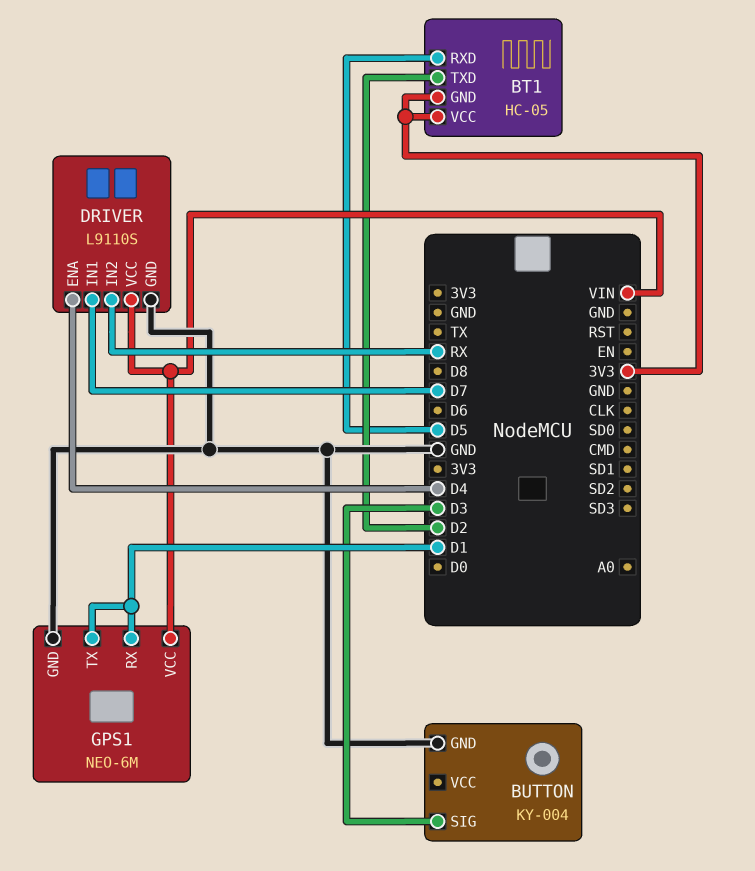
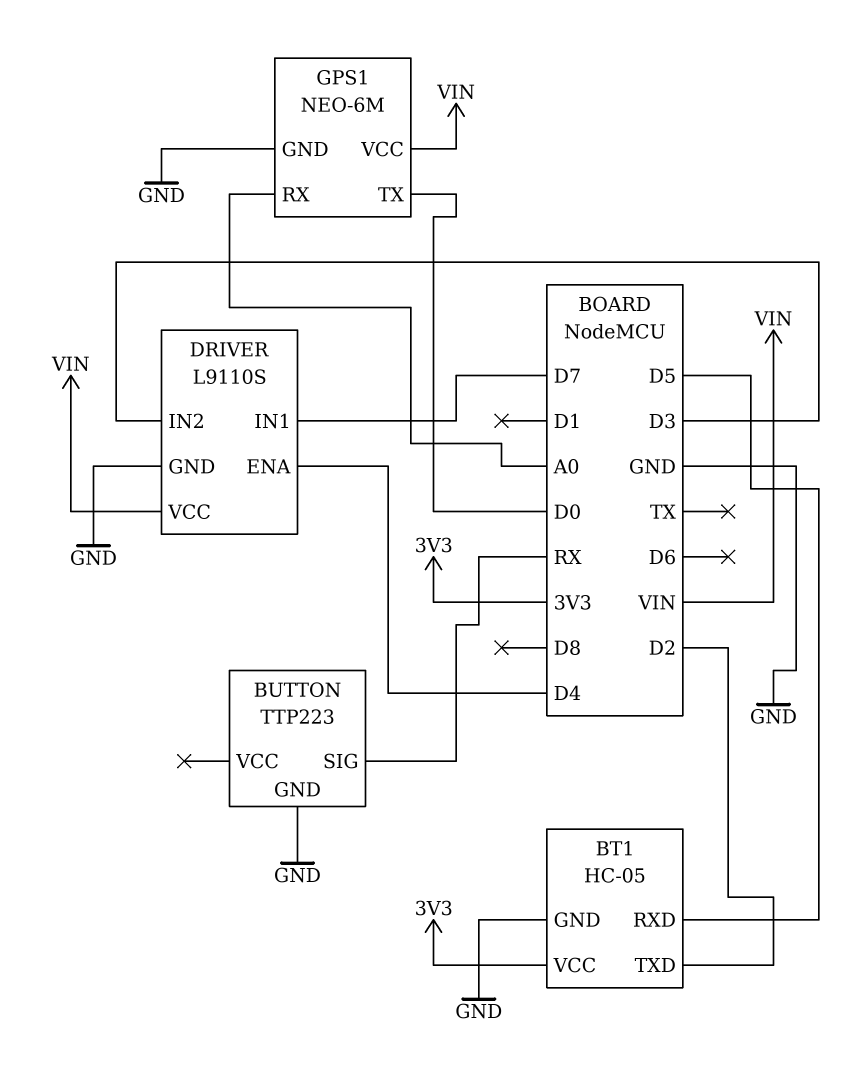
BT1 pin GND: 3V3 -> GND
BUTTON: KY-004 -> TTP223
BUTTON pin SIG: D3 -> RX
DRIVER pin IN2: RX -> D3
GPS1 pin RX: D1 -> A0
GPS1 pin TX: D1 -> D0

